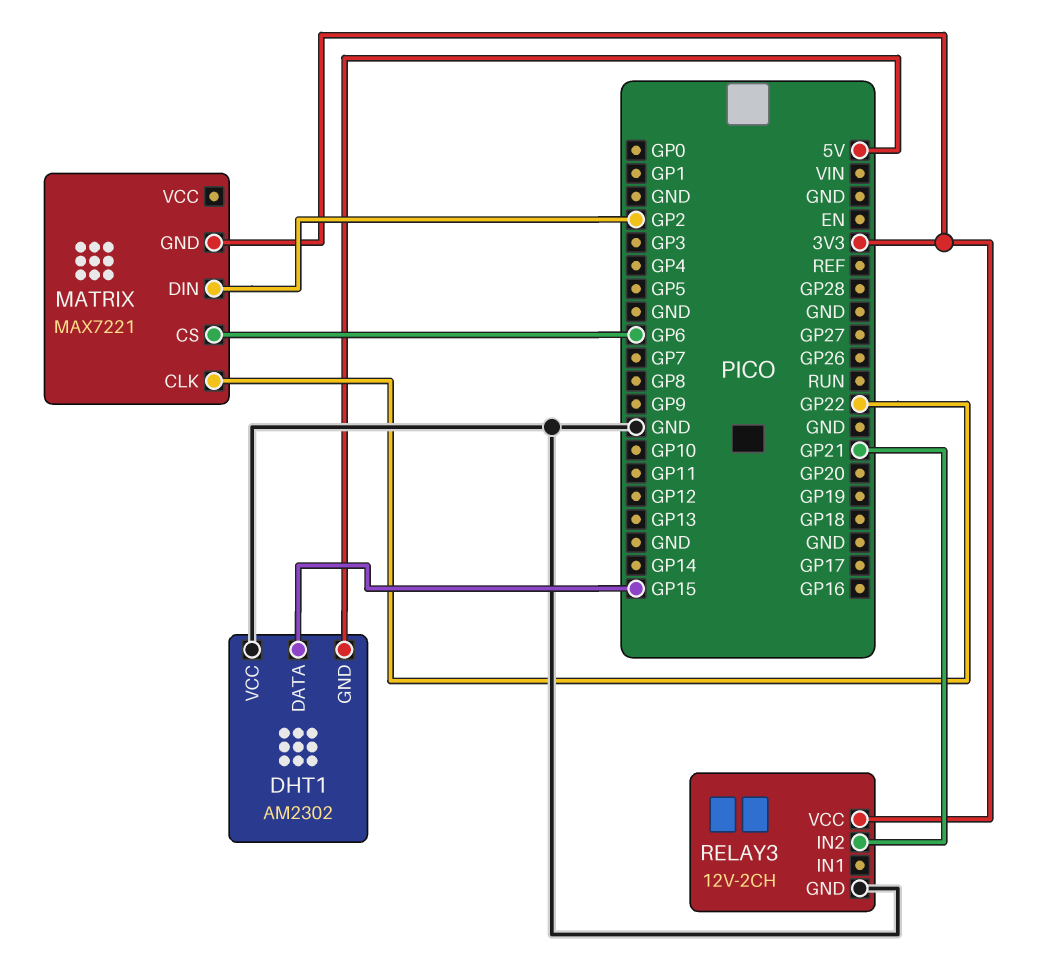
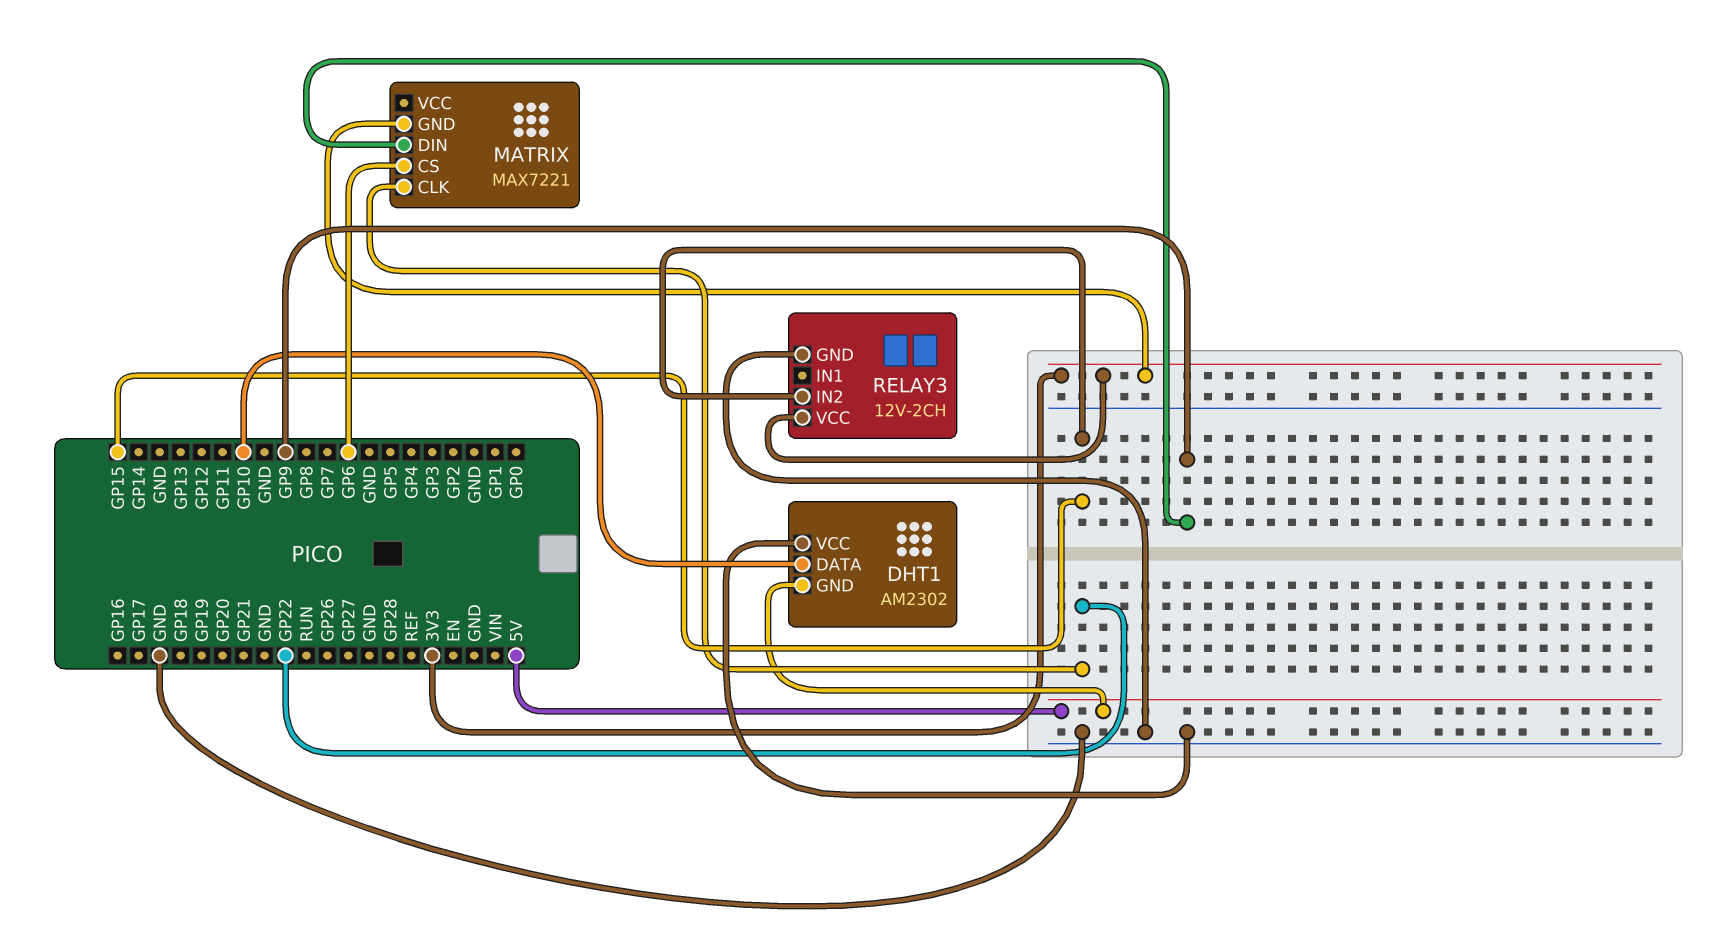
DHT1 pin DATA: GP15 -> GP10
MATRIX pin DIN: GP2 -> GP9
RELAY3 pin IN2: GP21 -> GP15

